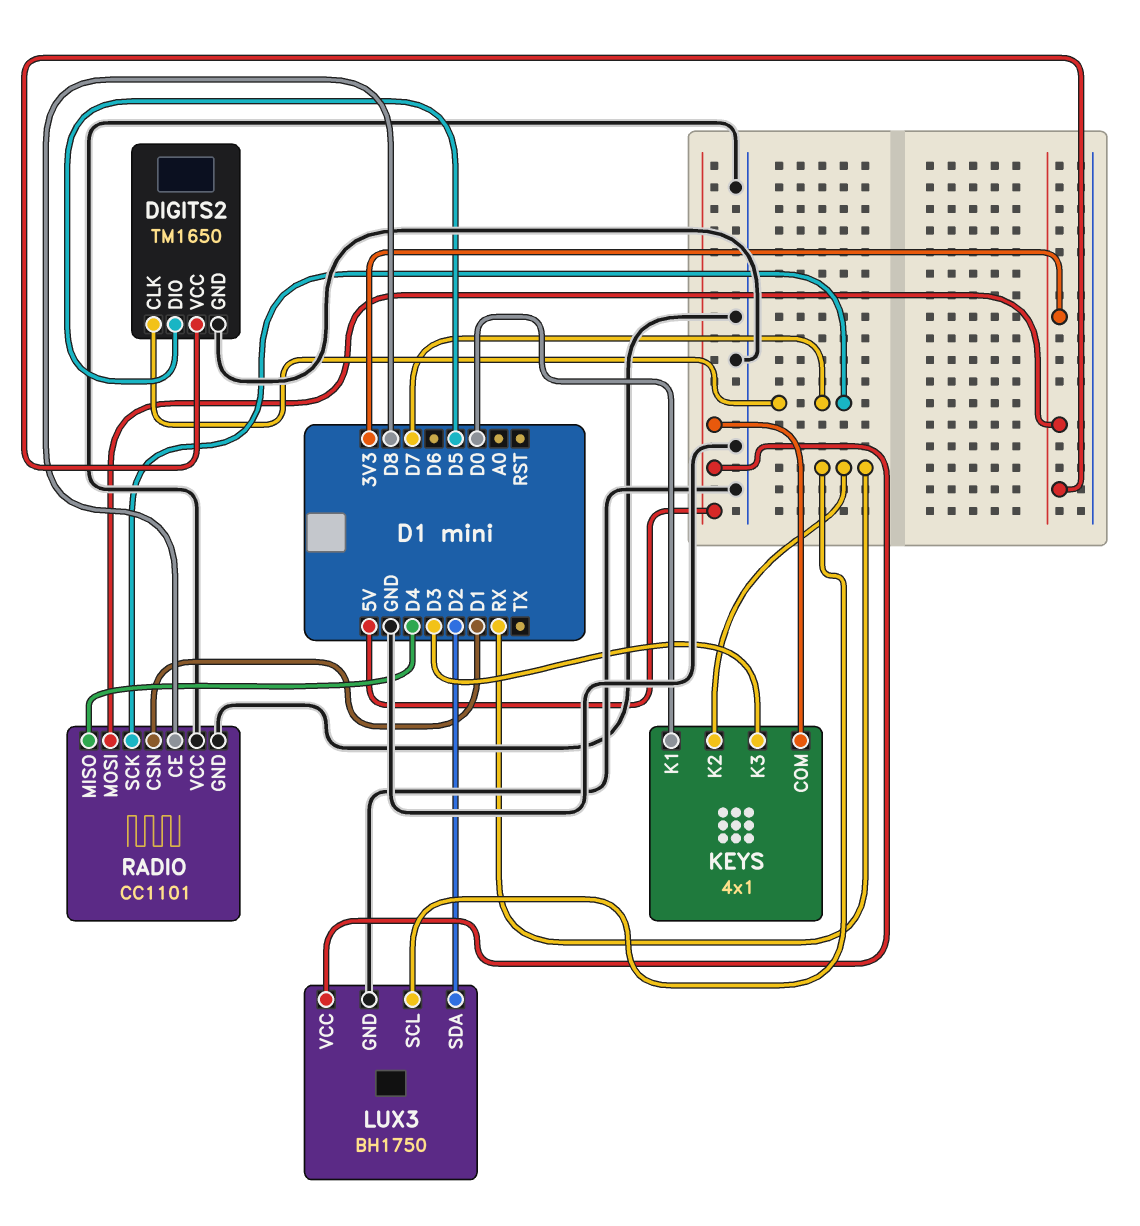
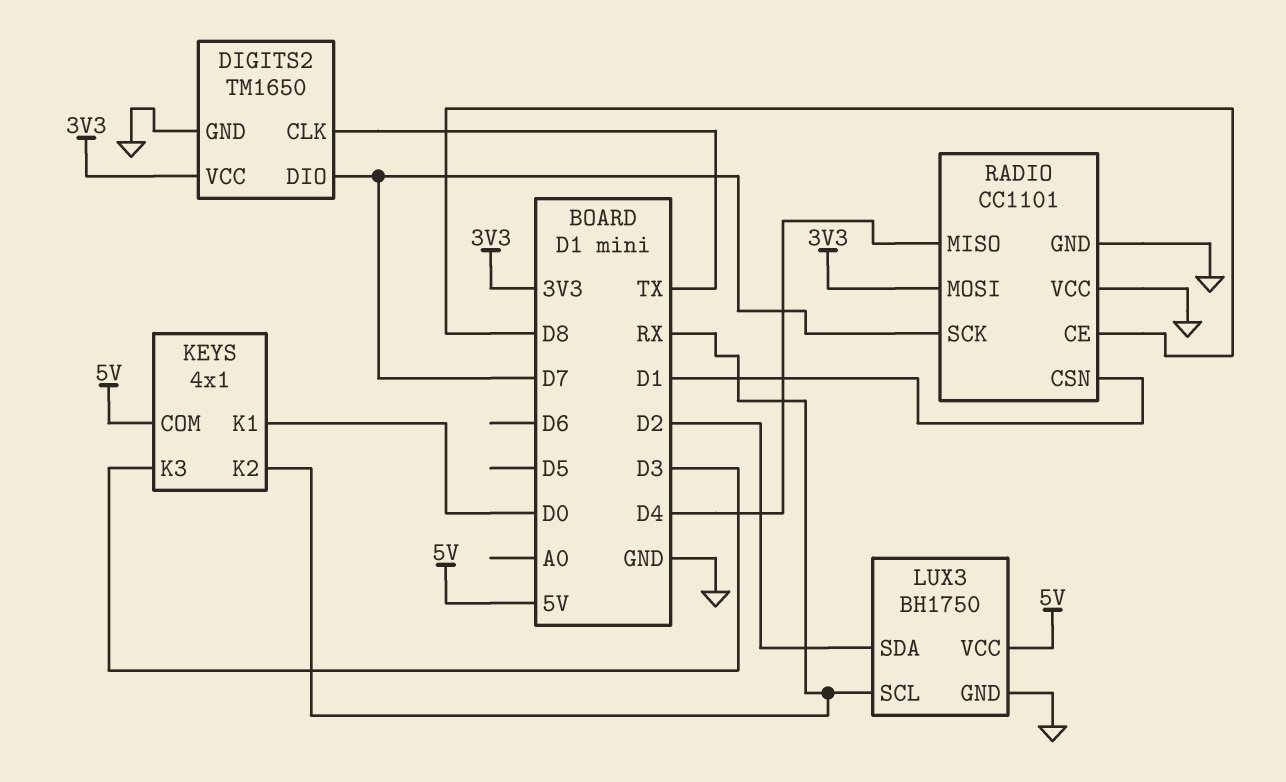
DIGITS2 pin CLK: D7 -> TX
DIGITS2 pin DIO: D5 -> D7

